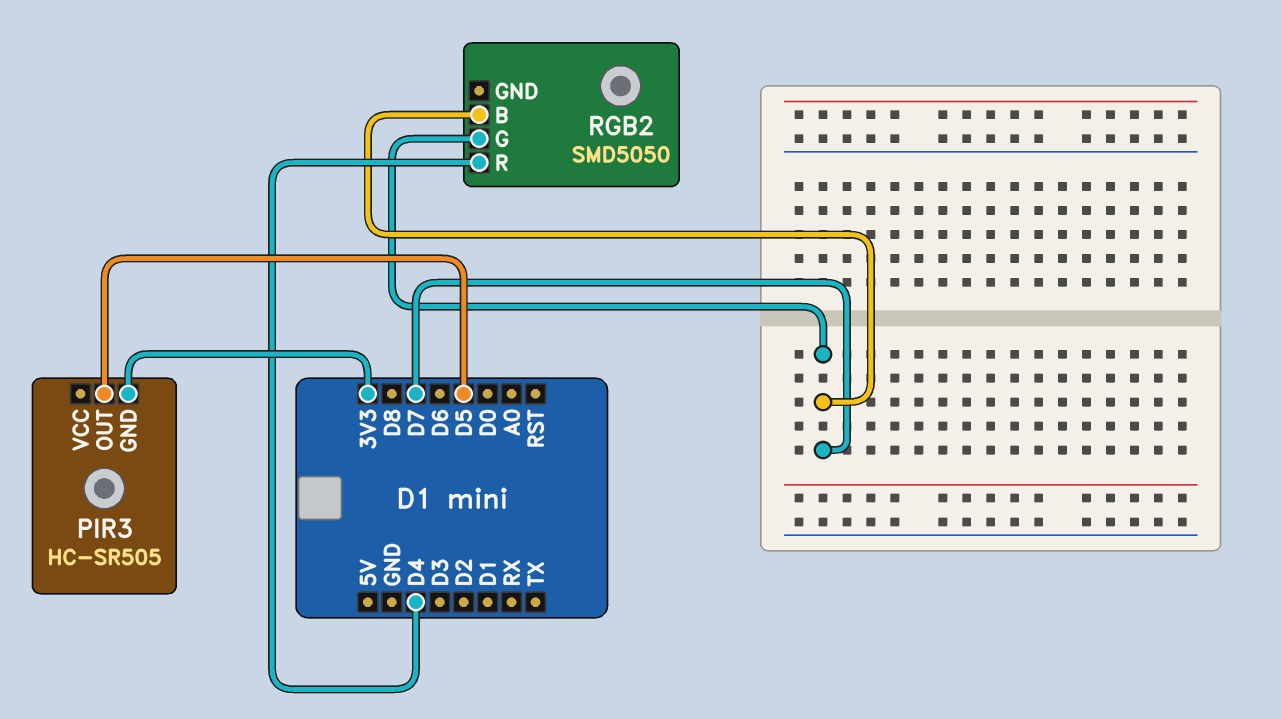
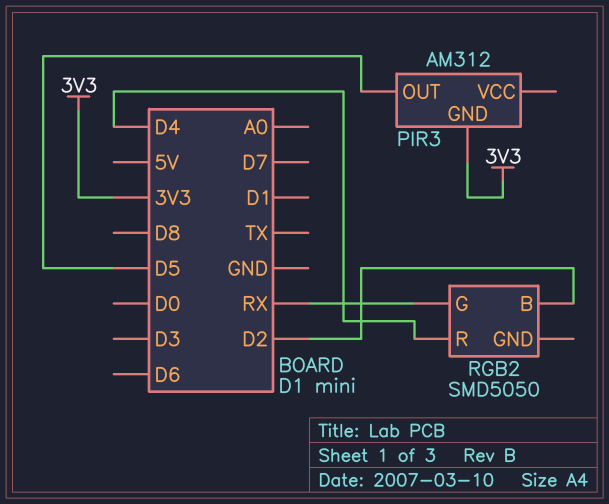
PIR3: HC-SR505 -> AM312
RGB2 pin B: D7 -> D2
RGB2 pin G: D7 -> RX

